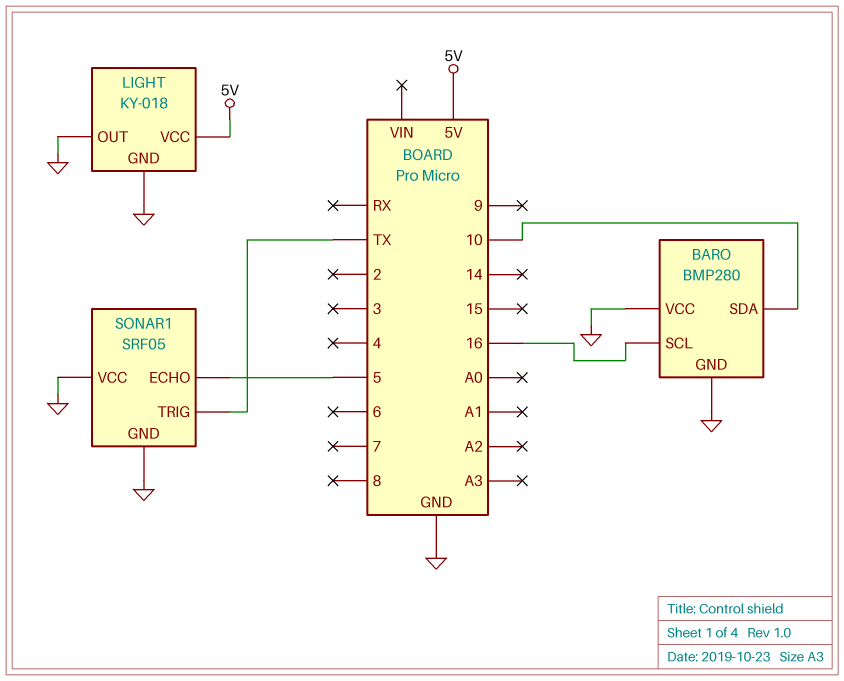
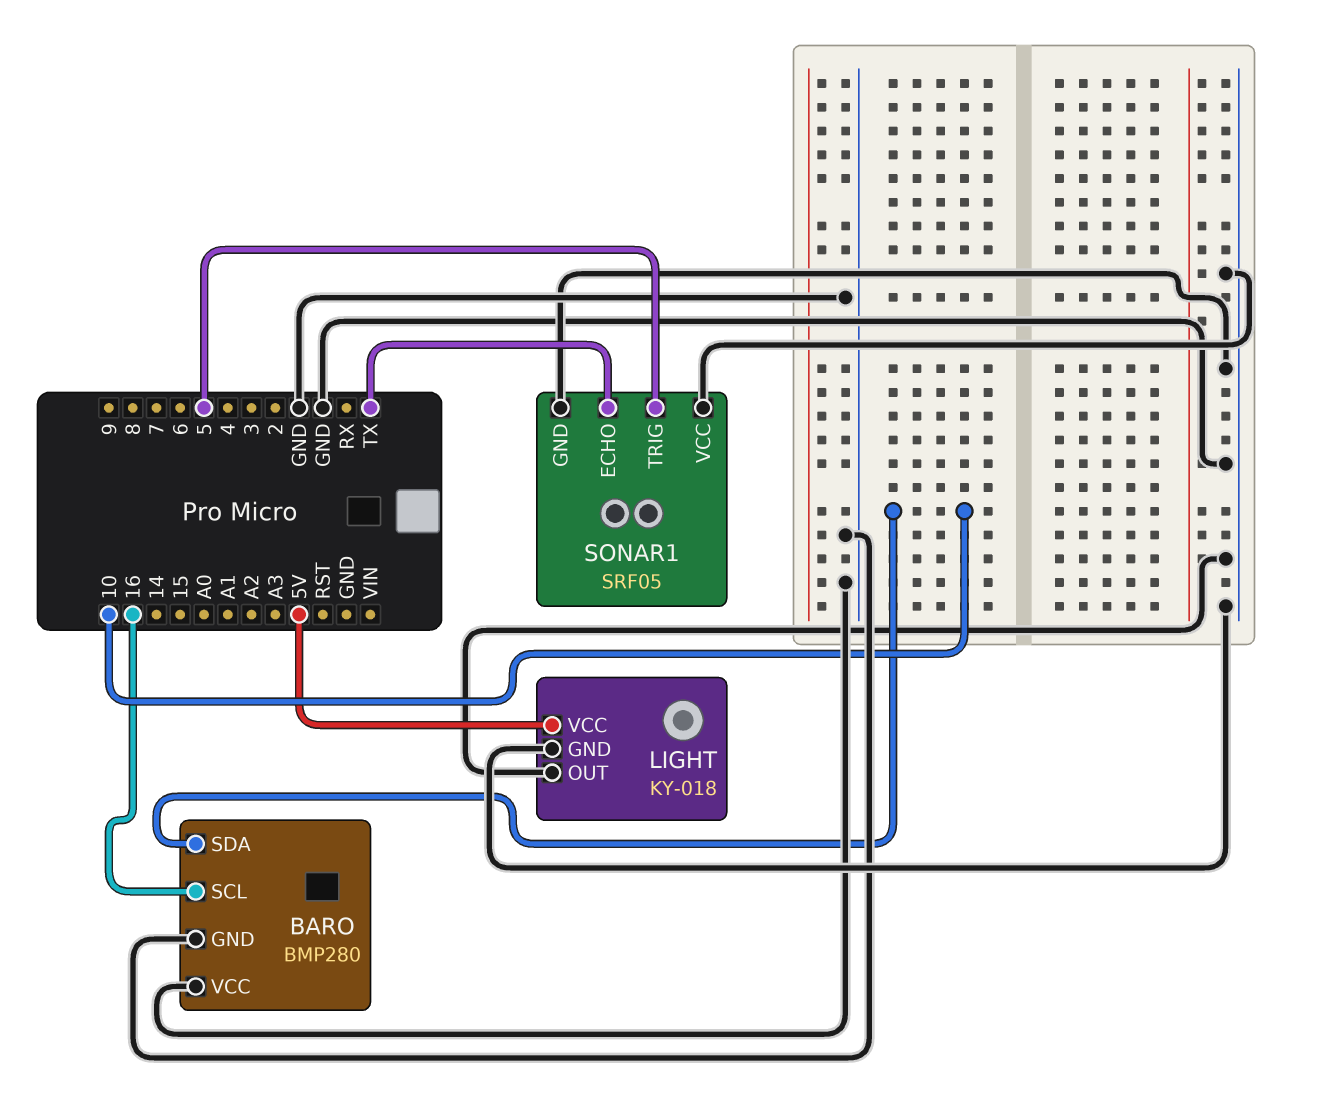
SONAR1 pin ECHO: 5 -> TX
SONAR1 pin TRIG: TX -> 5

